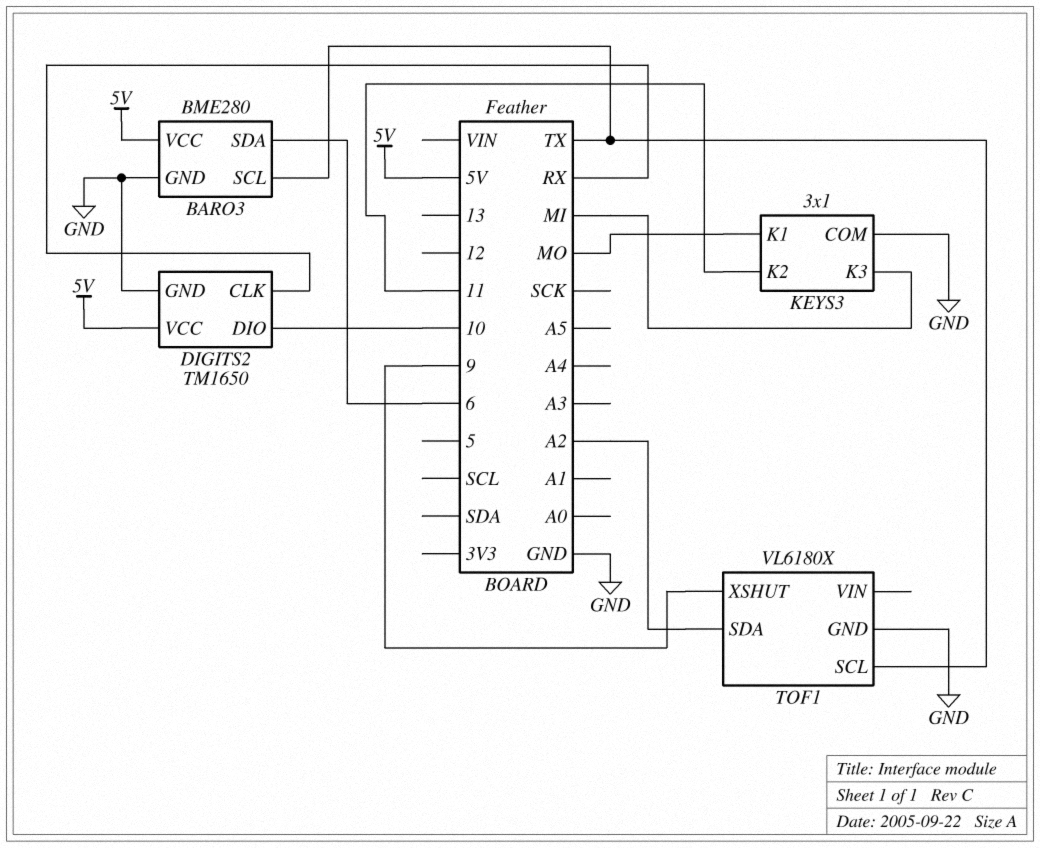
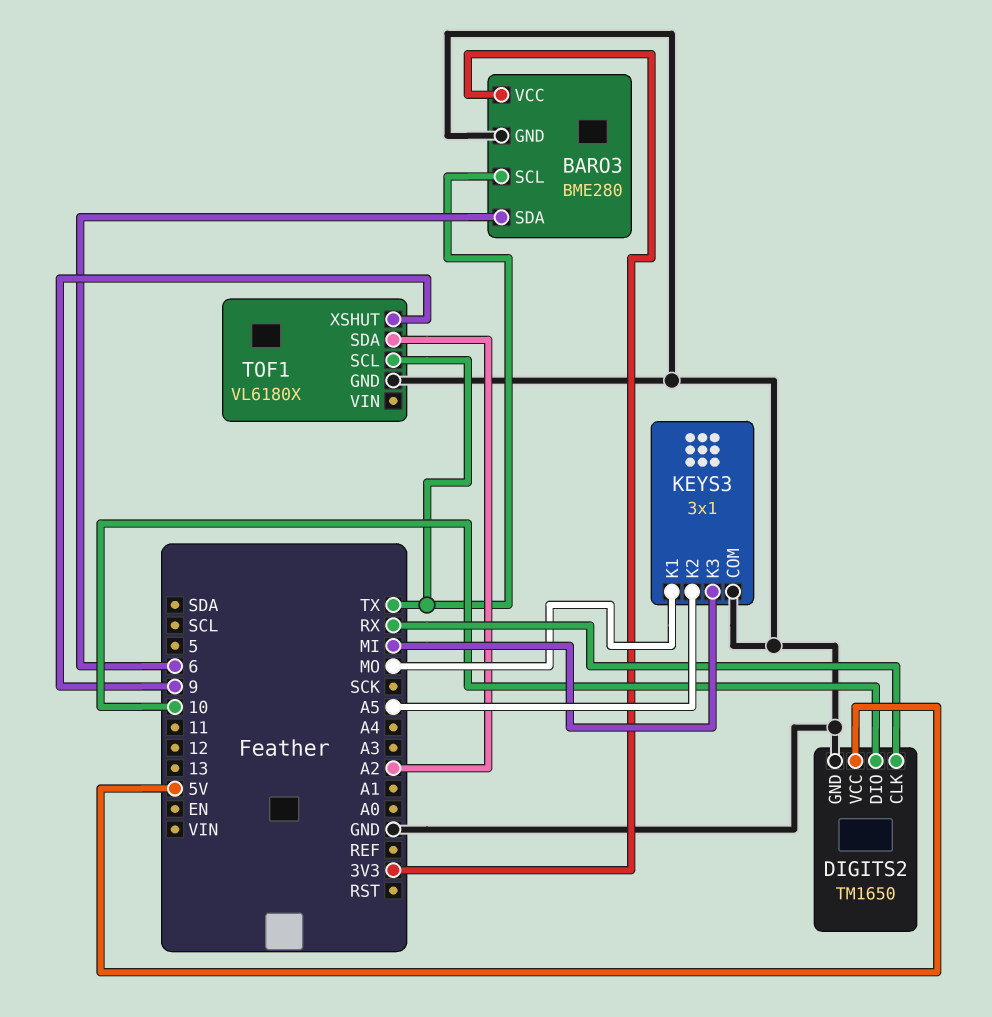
BARO3 pin VCC: 5V -> 3V3
KEYS3 pin K2: 11 -> A5

